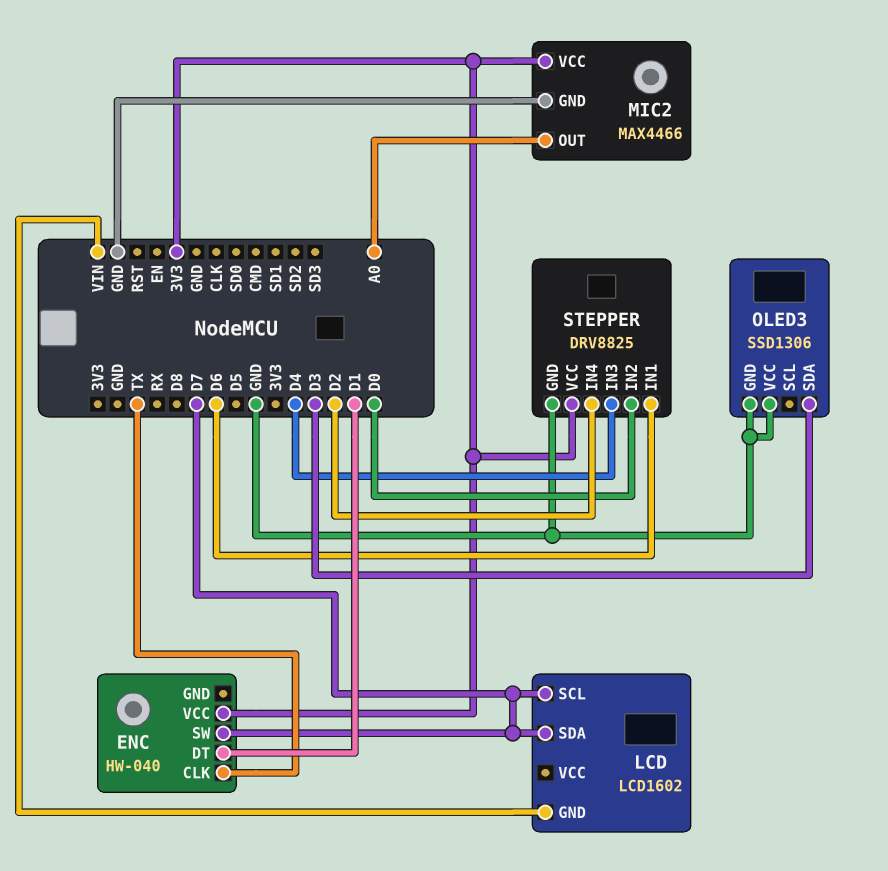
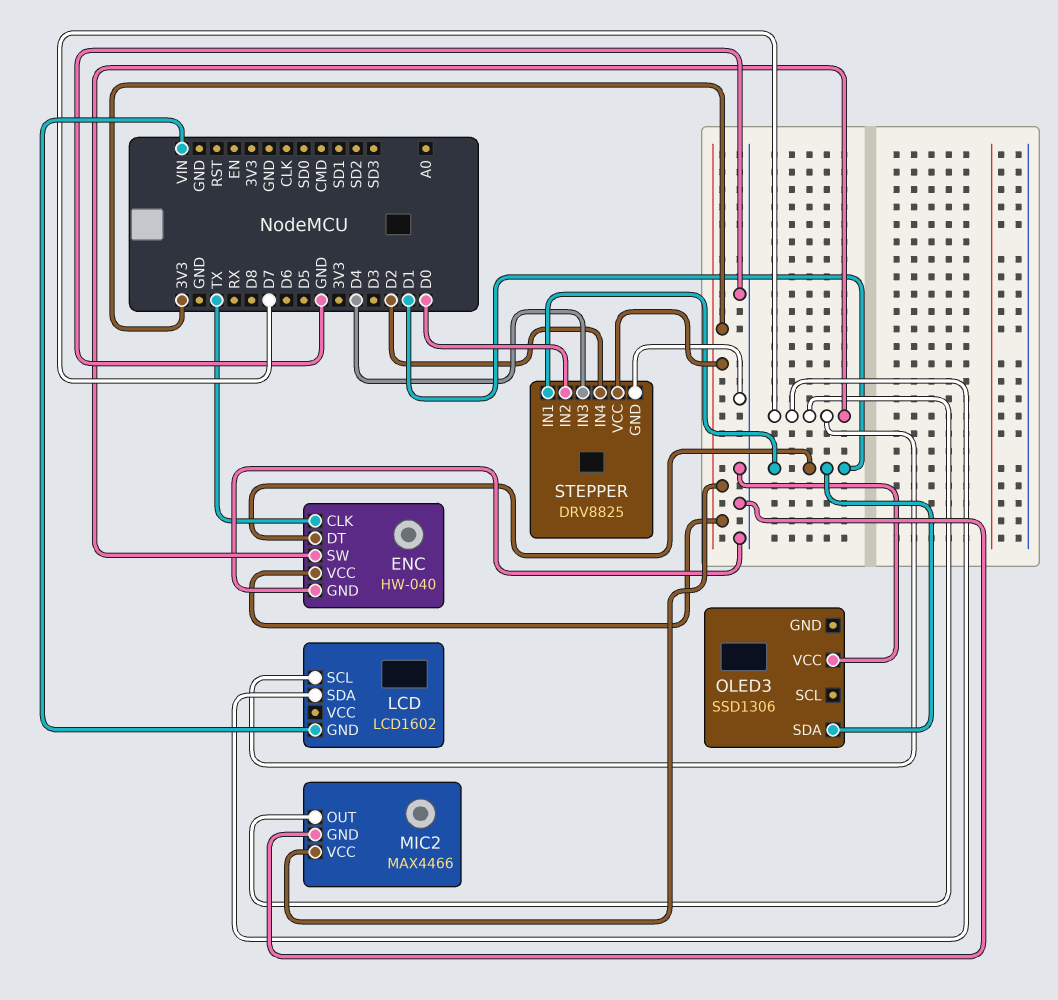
ENC pin GND: none -> GND
MIC2 pin OUT: A0 -> D7
OLED3 pin GND: GND -> none
OLED3 pin SDA: D3 -> D1
STEPPER pin IN1: D6 -> D1

